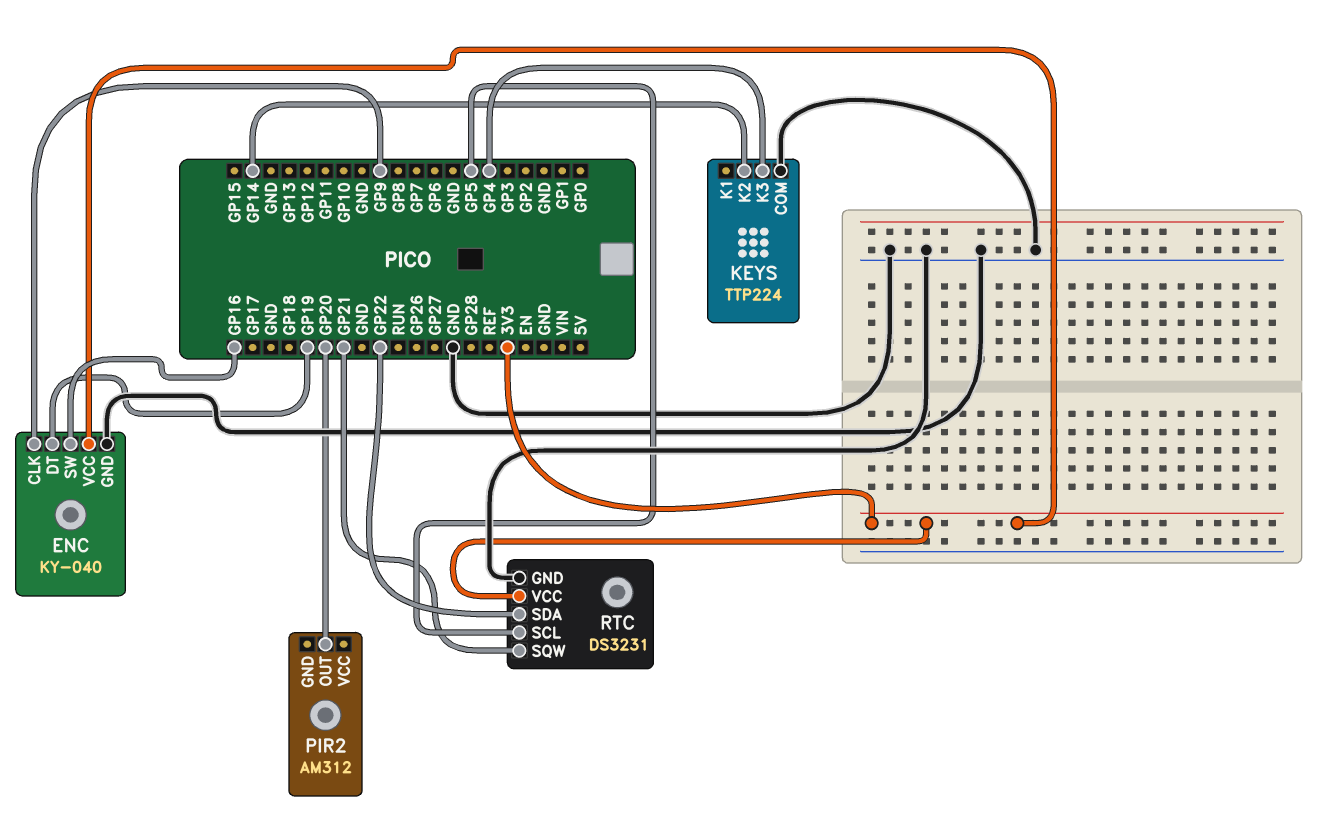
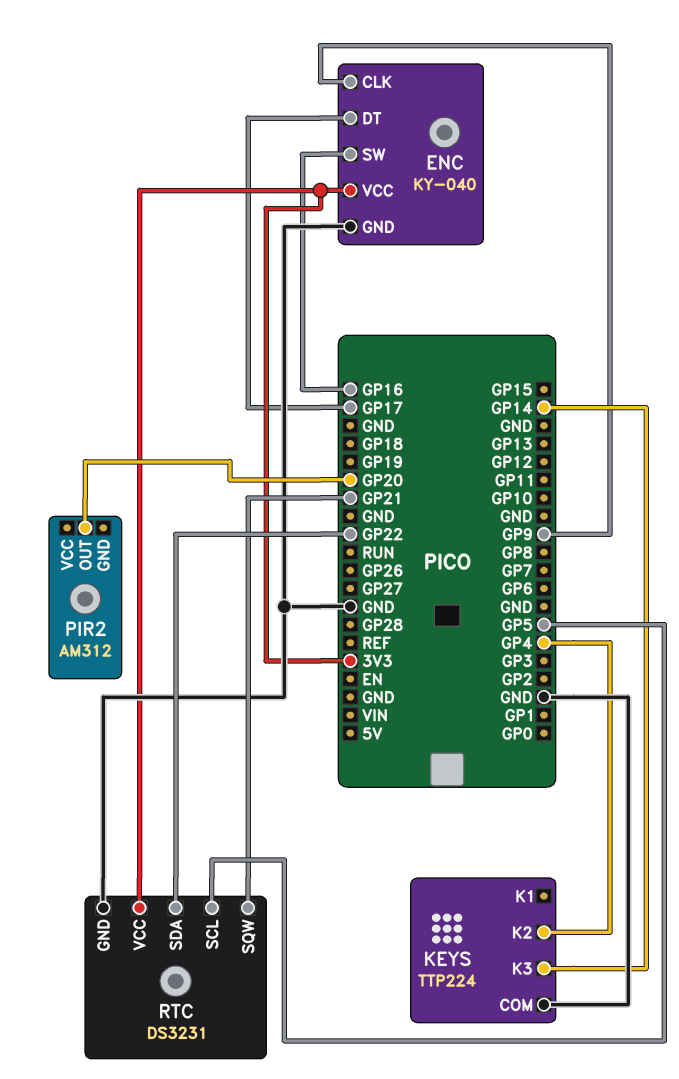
ENC pin DT: GP19 -> GP17
KEYS pin K2: GP14 -> GP4
KEYS pin K3: GP4 -> GP14

